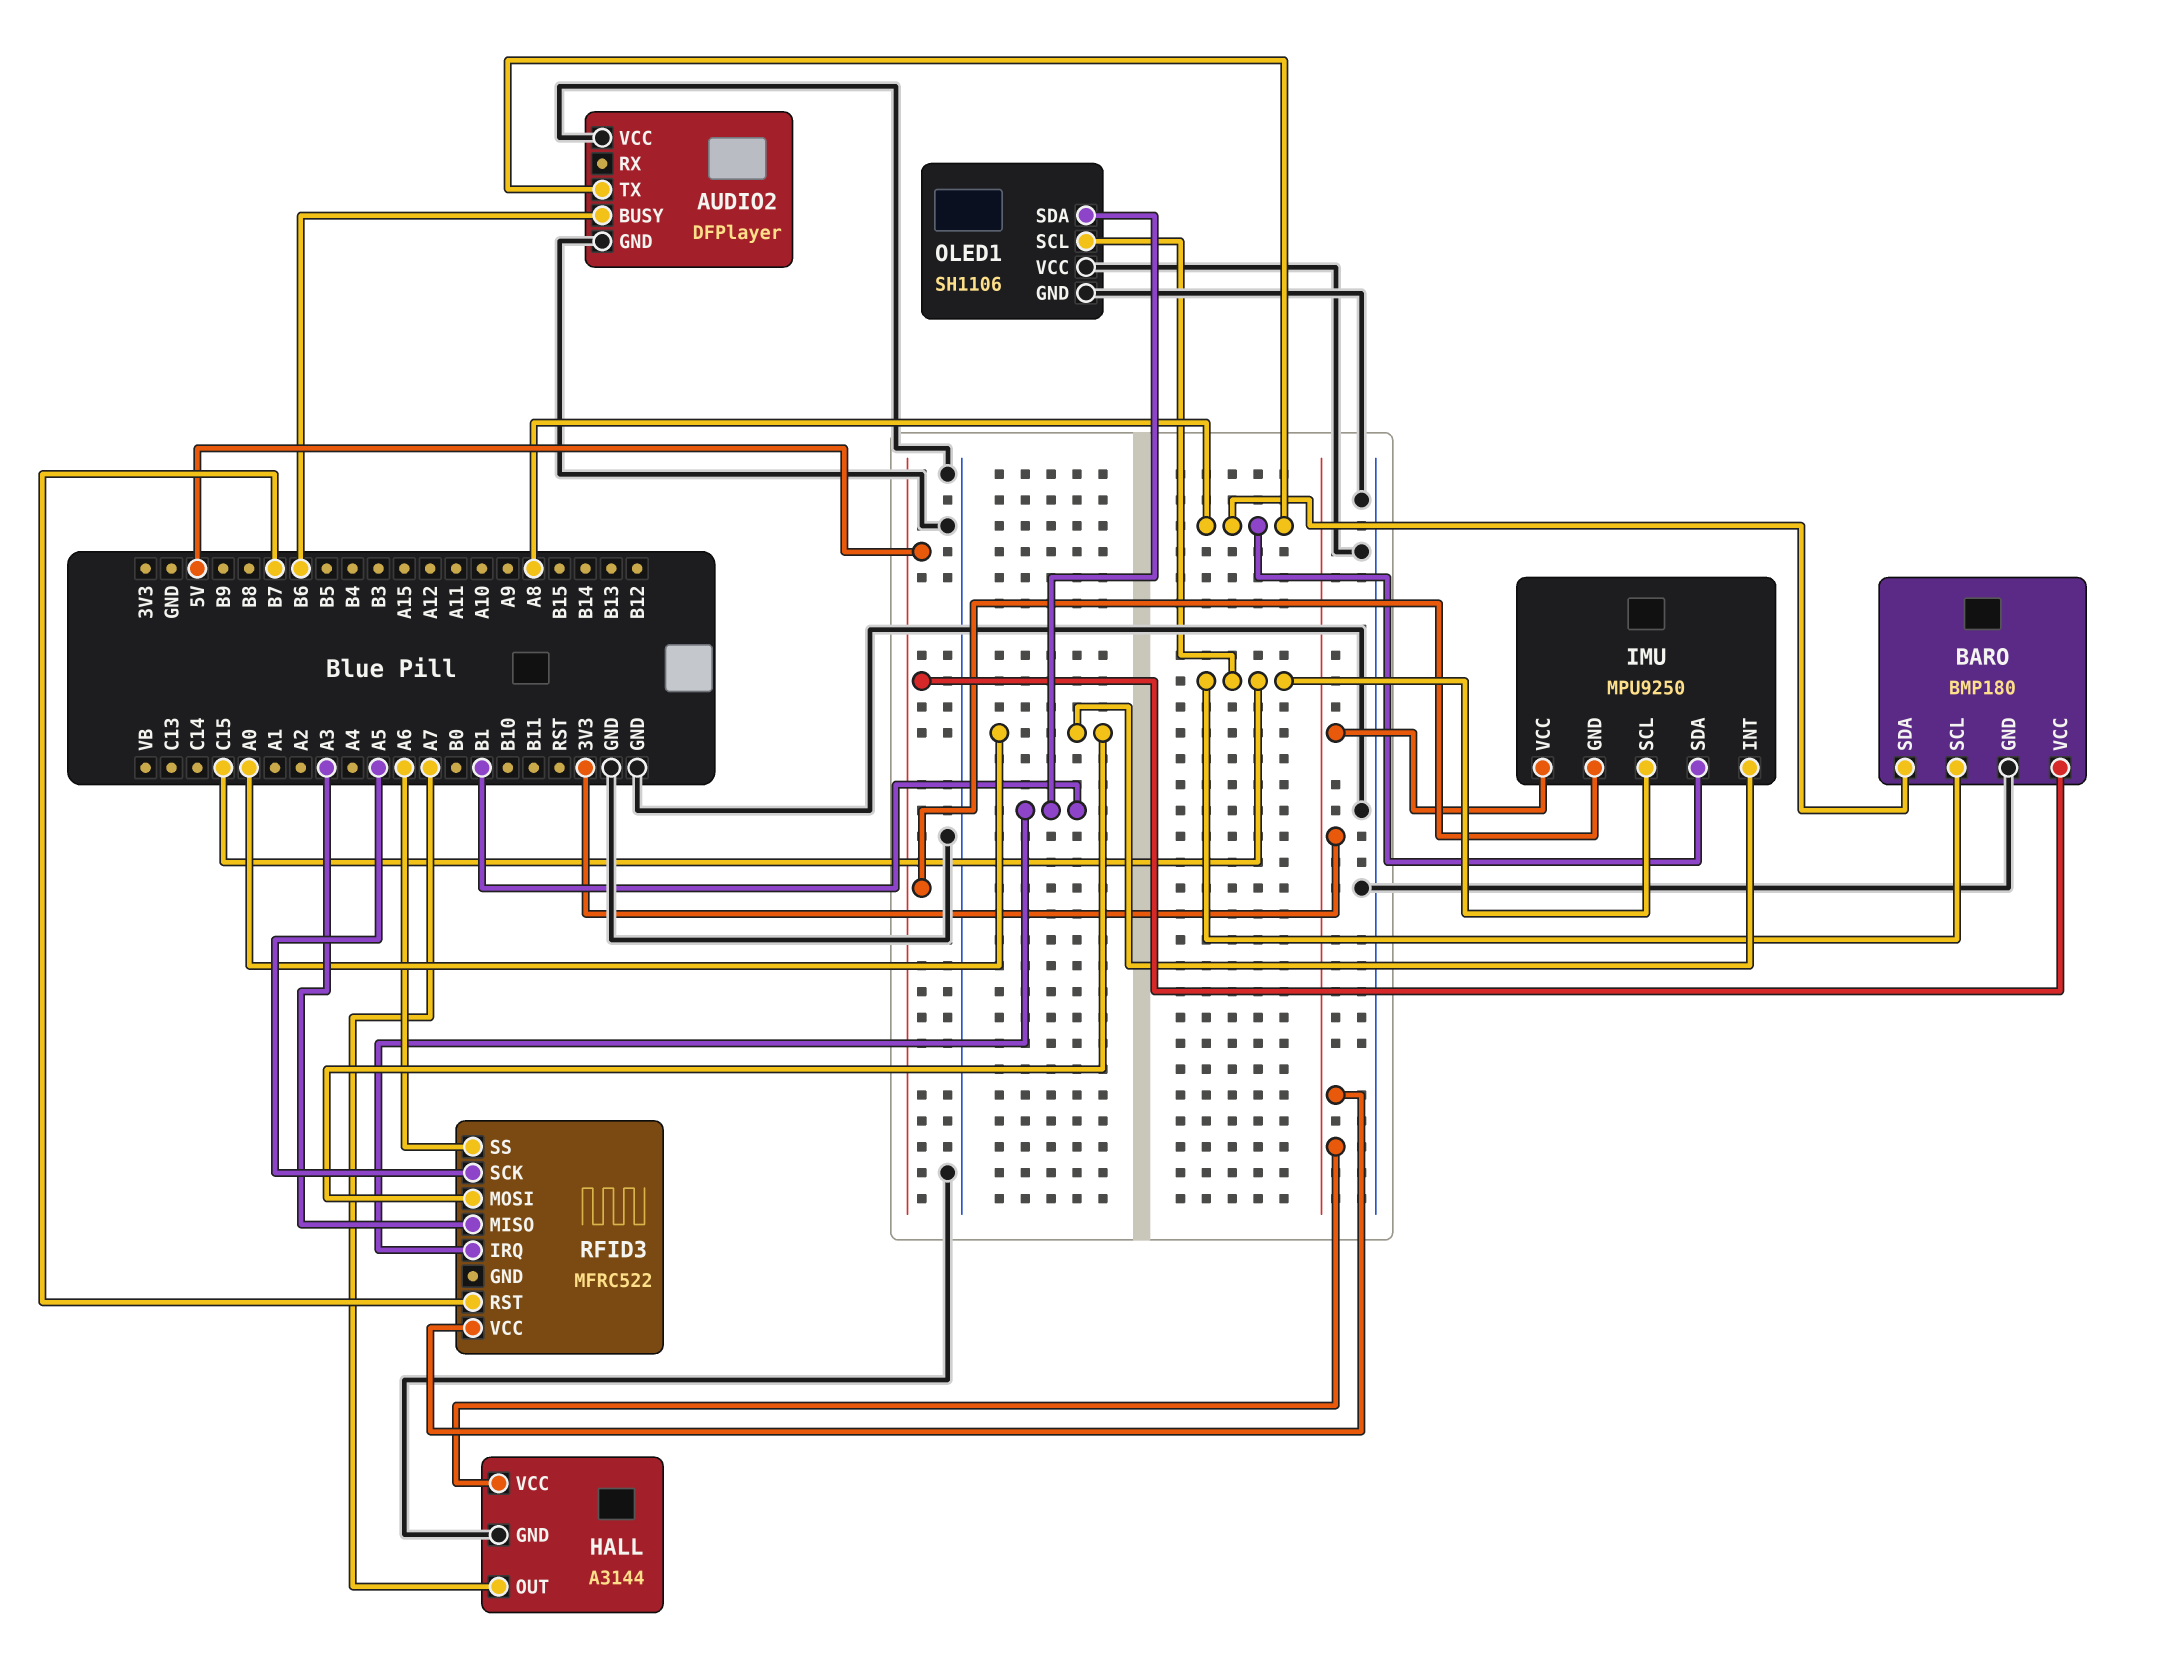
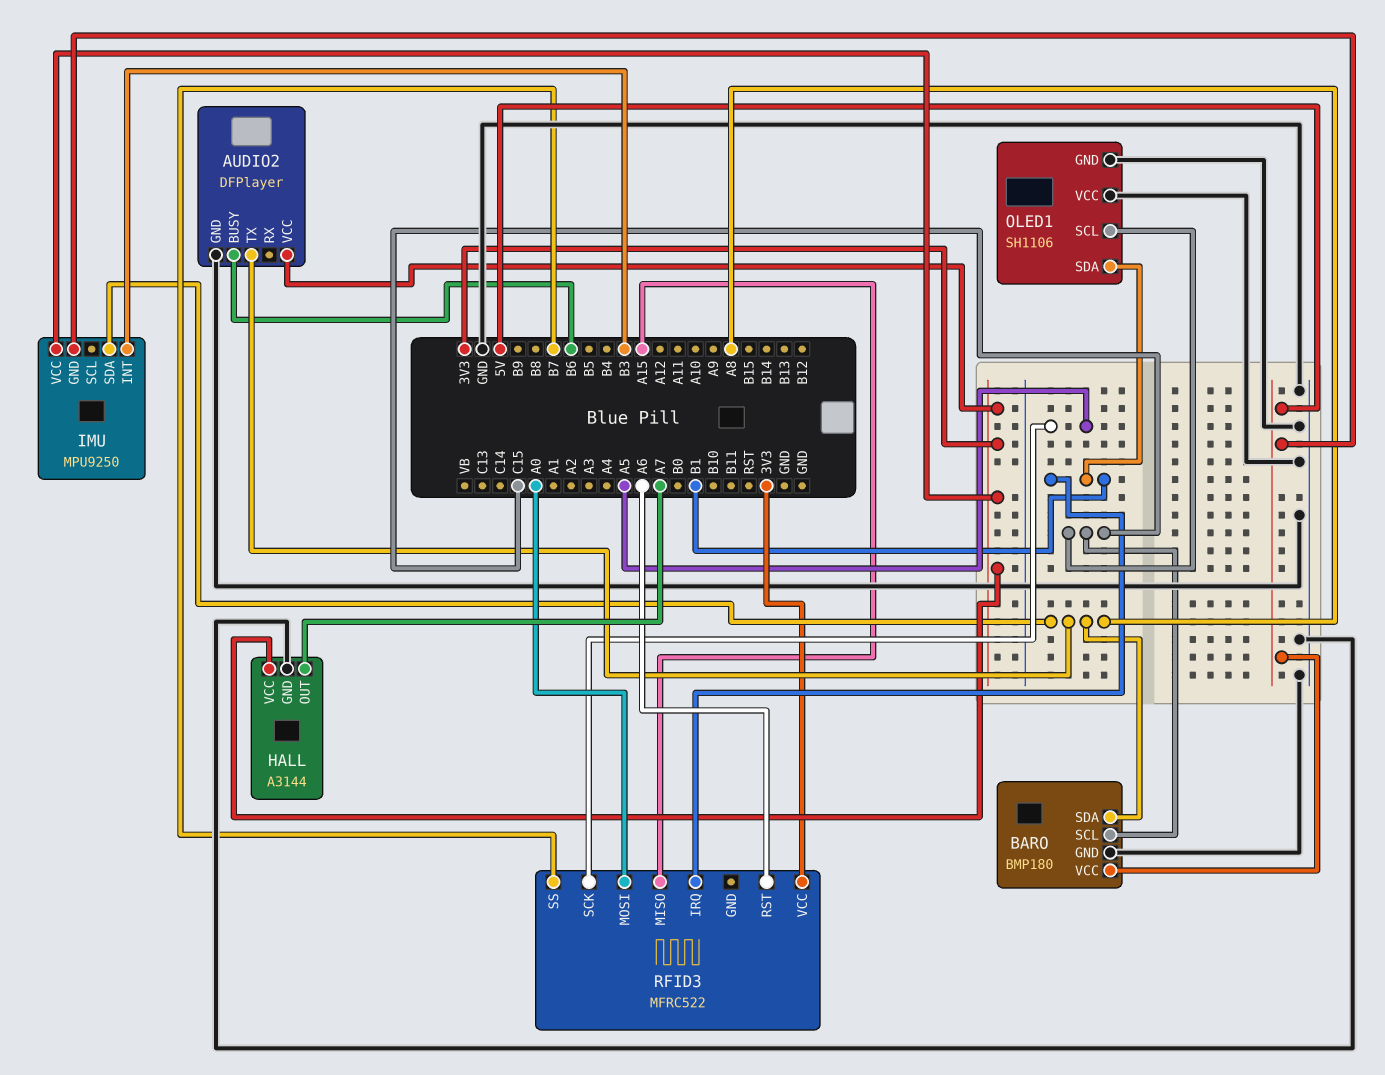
AUDIO2 pin VCC: GND -> 3V3
IMU pin INT: A0 -> B3
IMU pin SCL: C15 -> none
RFID3 pin MISO: A3 -> A15
RFID3 pin RST: B7 -> A6
RFID3 pin SS: A6 -> B7

